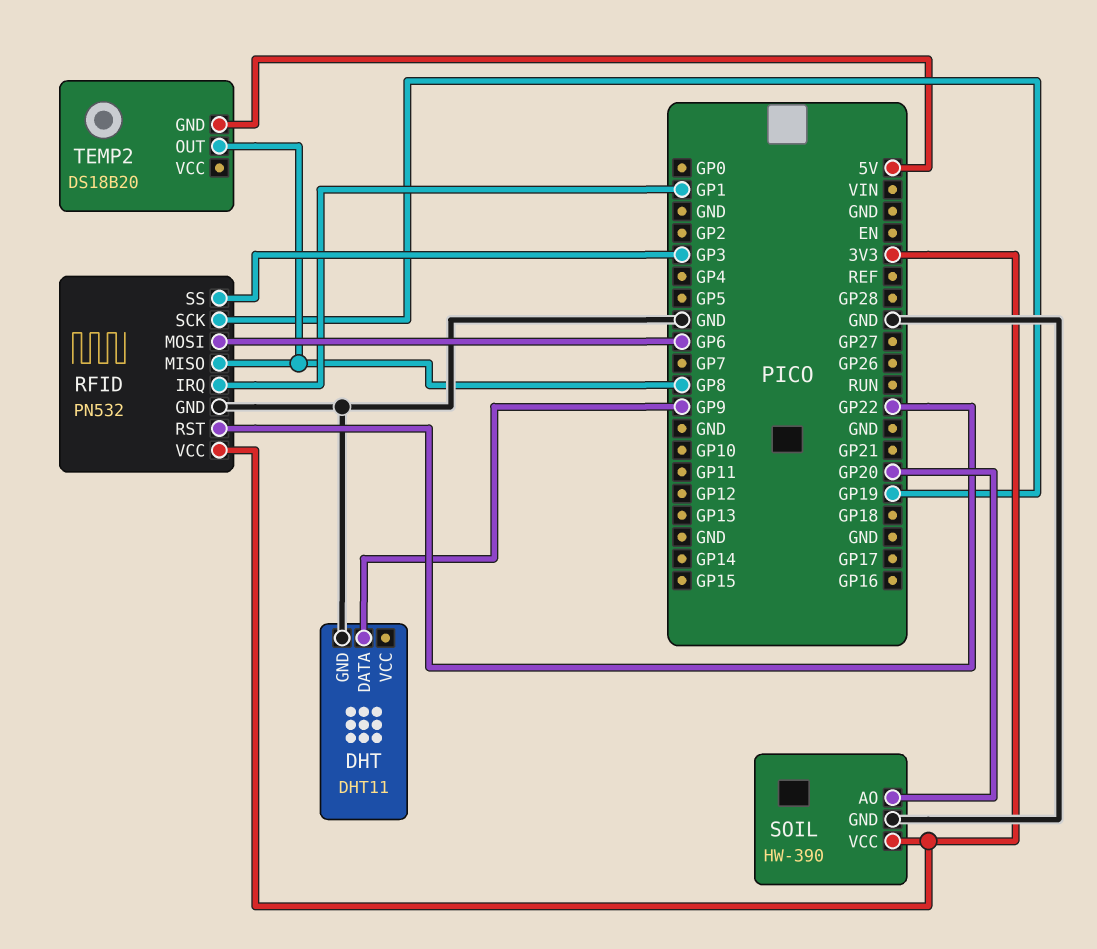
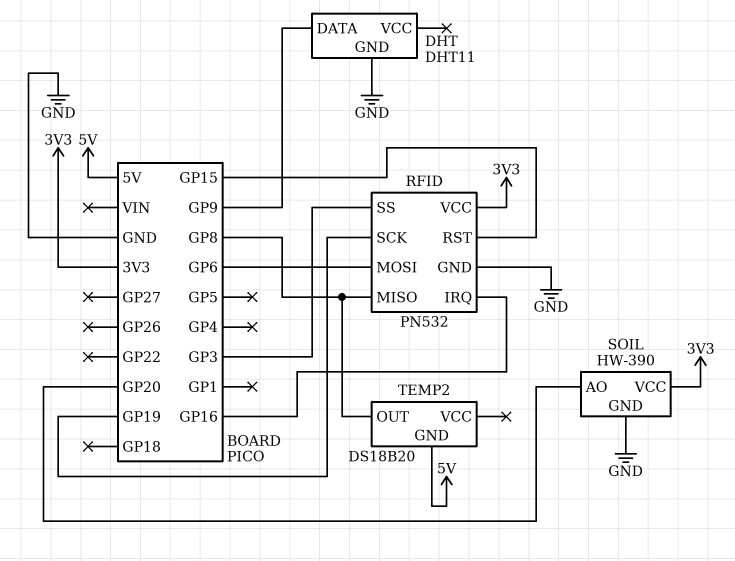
RFID pin IRQ: GP1 -> GP16
RFID pin RST: GP22 -> GP15

